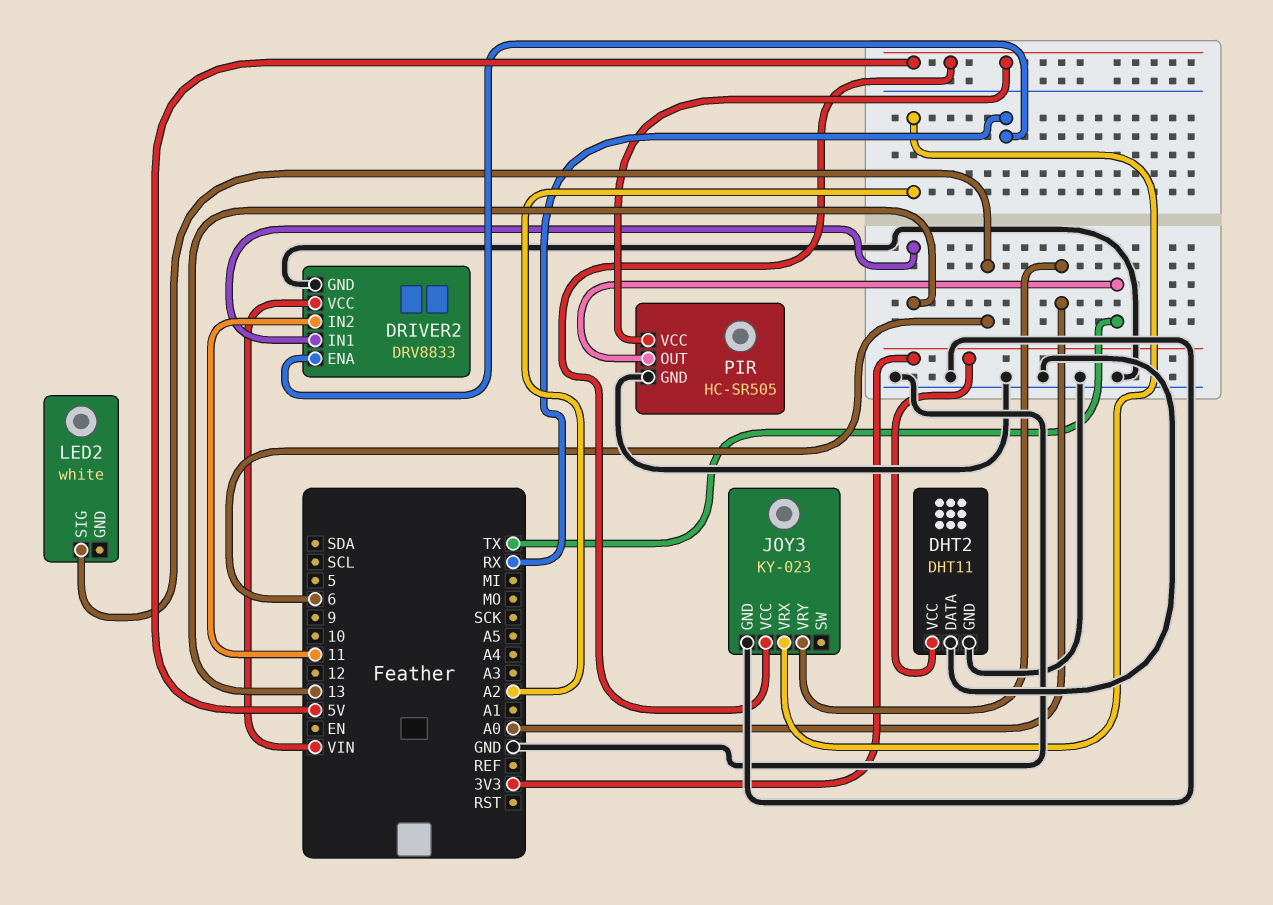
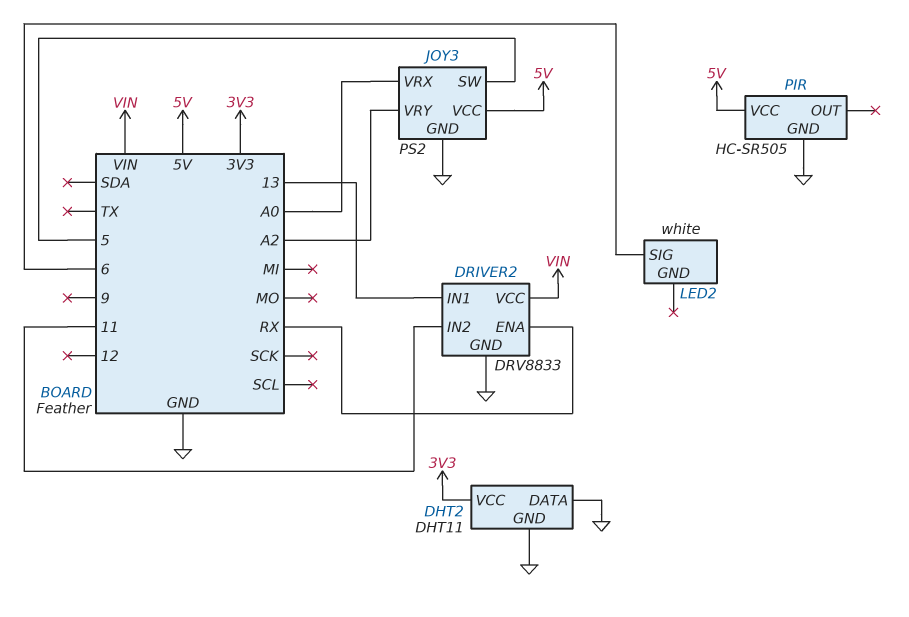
JOY3: KY-023 -> PS2
JOY3 pin SW: none -> 5
JOY3 pin VRX: A2 -> A0
JOY3 pin VRY: A0 -> A2
PIR pin OUT: TX -> none

